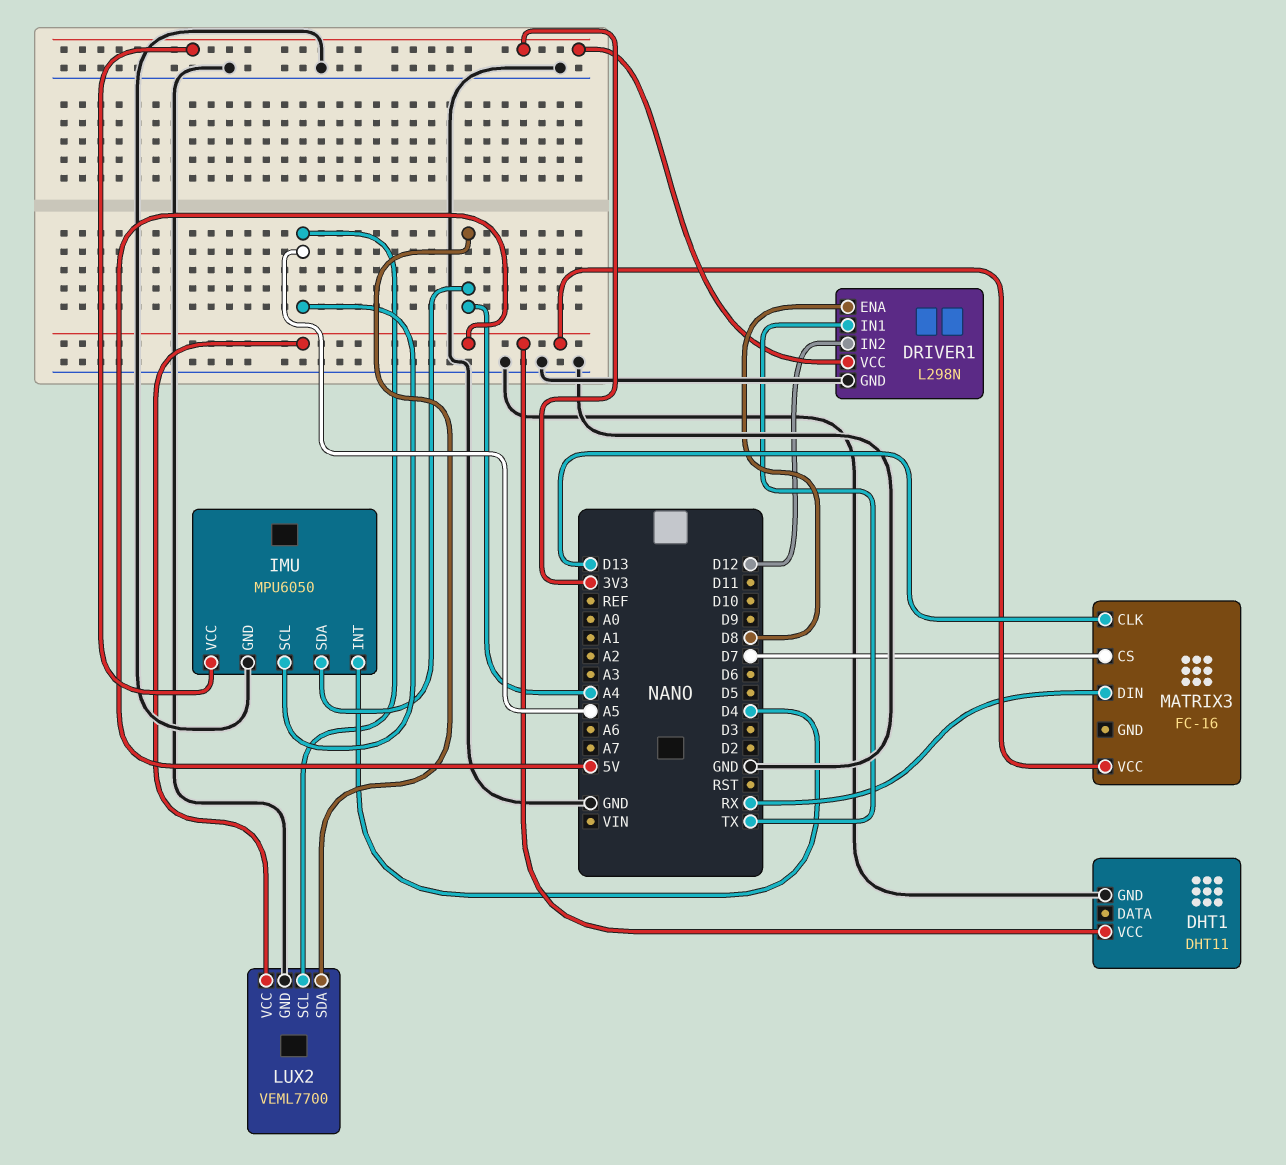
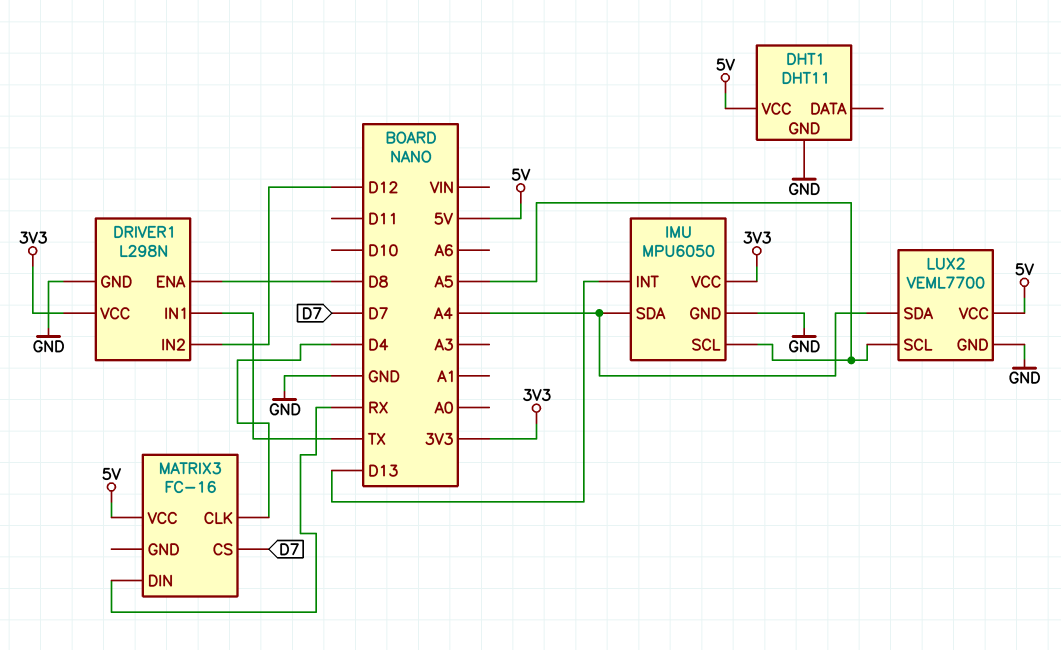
IMU pin INT: D4 -> D13
MATRIX3 pin CLK: D13 -> D4

